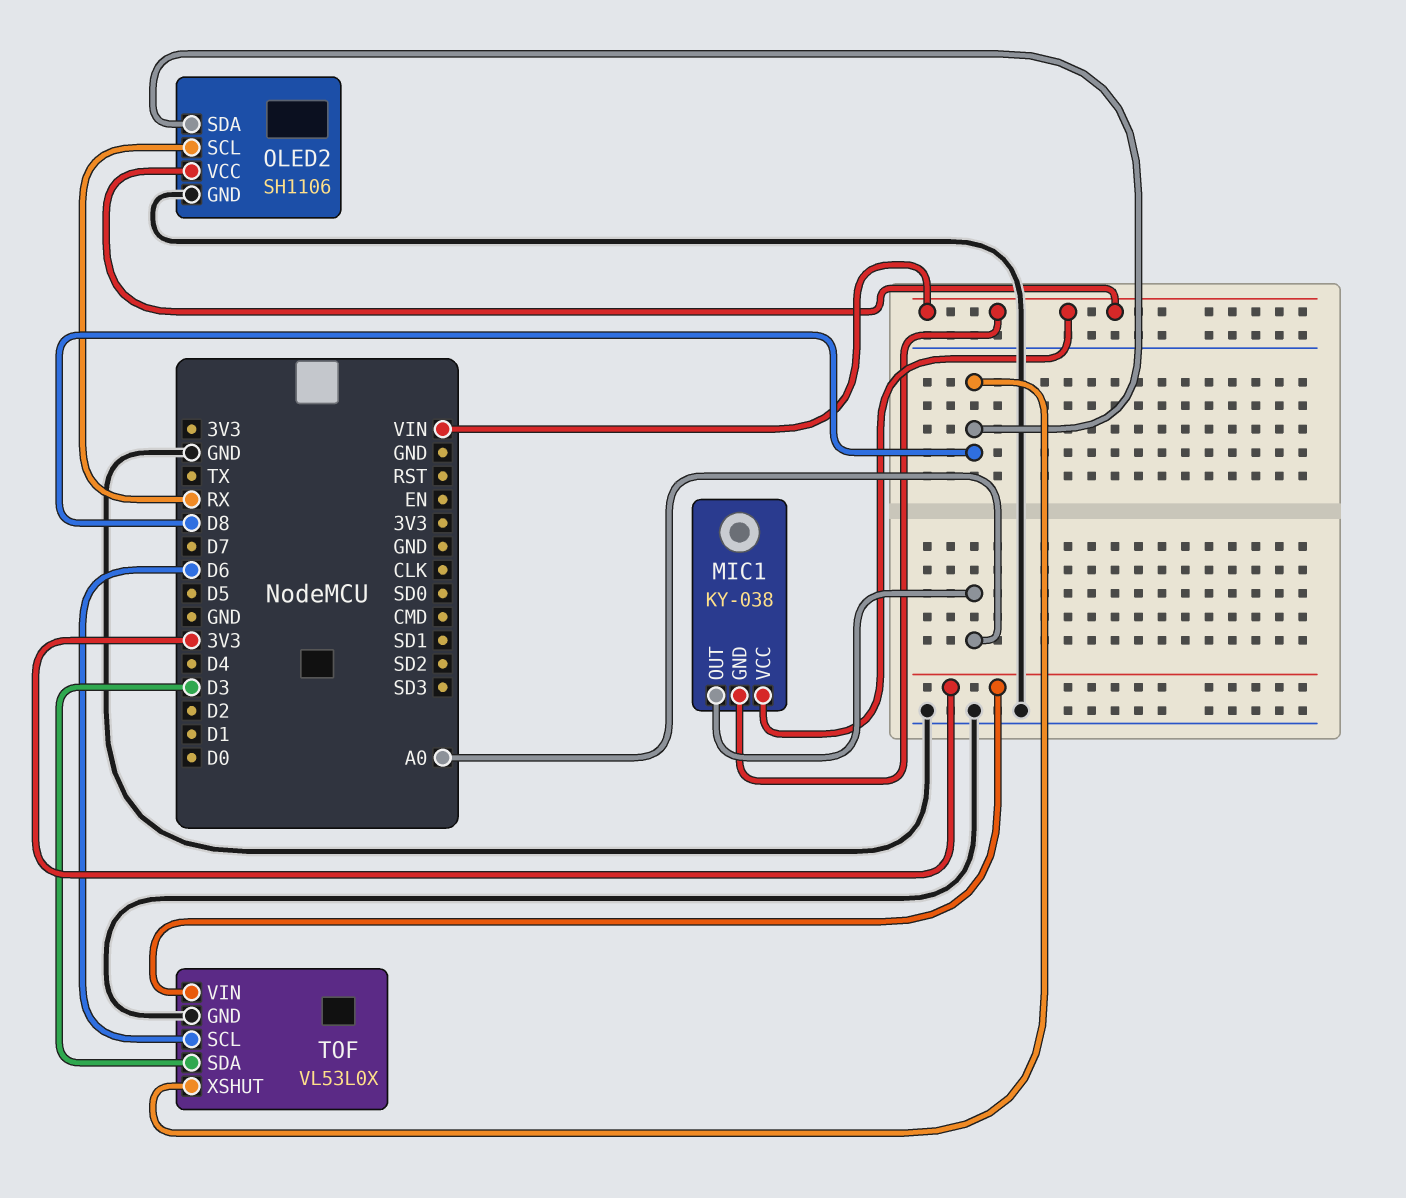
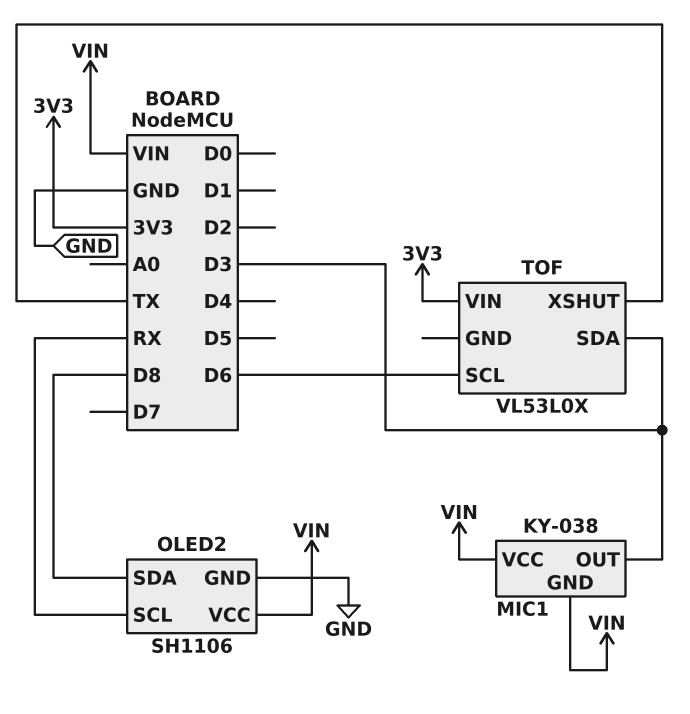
MIC1 pin OUT: A0 -> D3
TOF pin GND: GND -> none
TOF pin XSHUT: D8 -> TX

